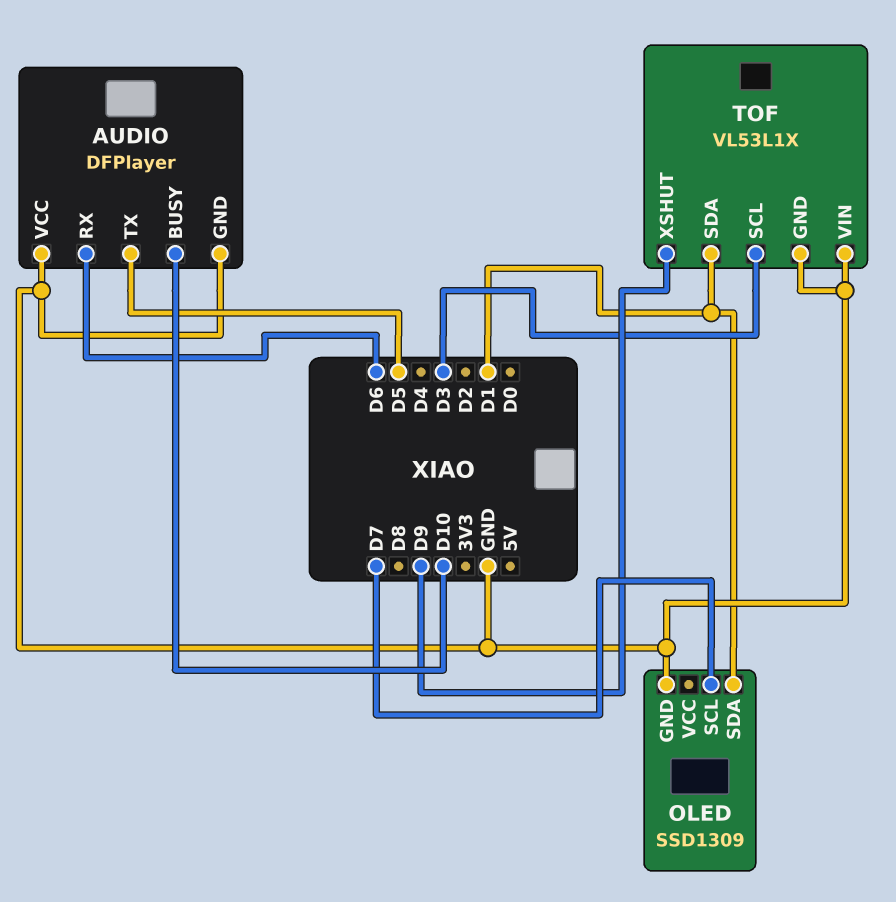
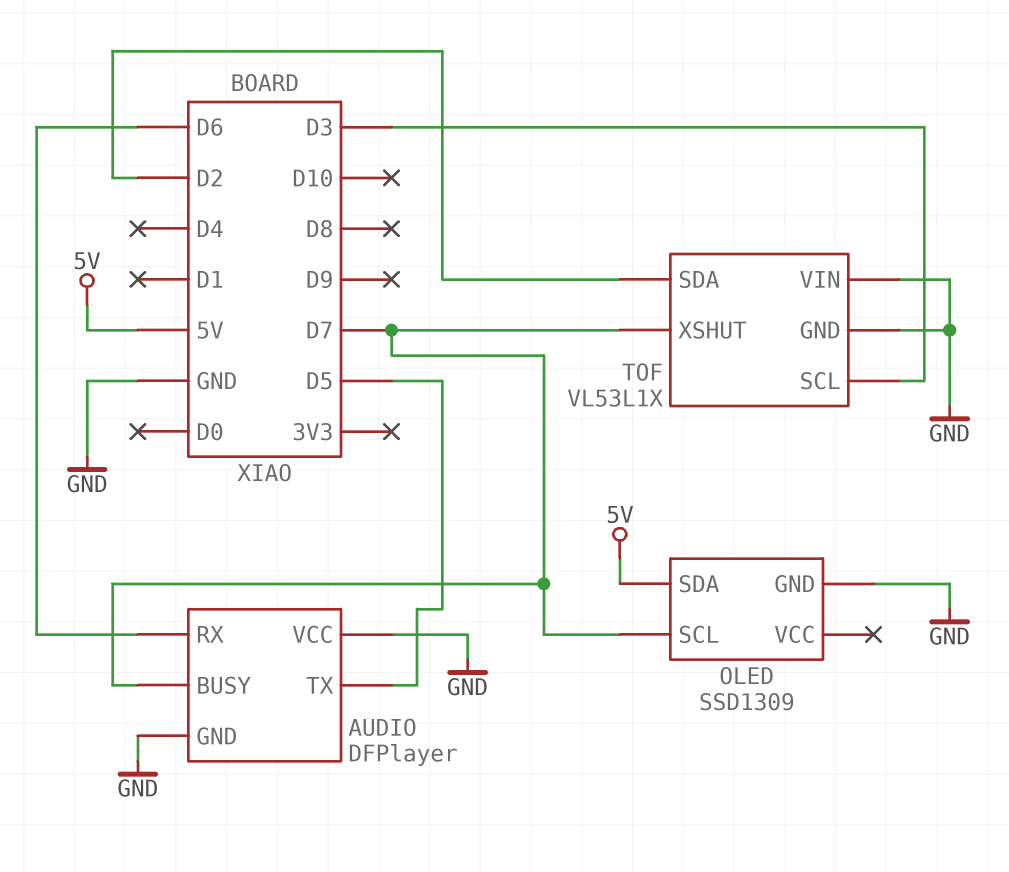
AUDIO pin BUSY: D10 -> D7
OLED pin SDA: D1 -> 5V
TOF pin SDA: D1 -> D2
TOF pin XSHUT: D9 -> D7

